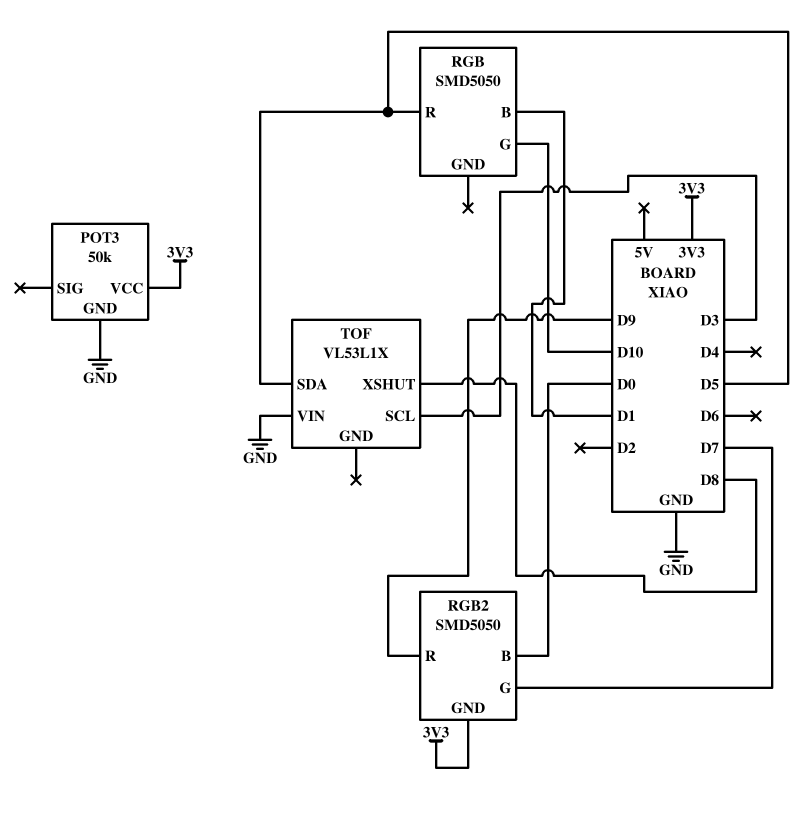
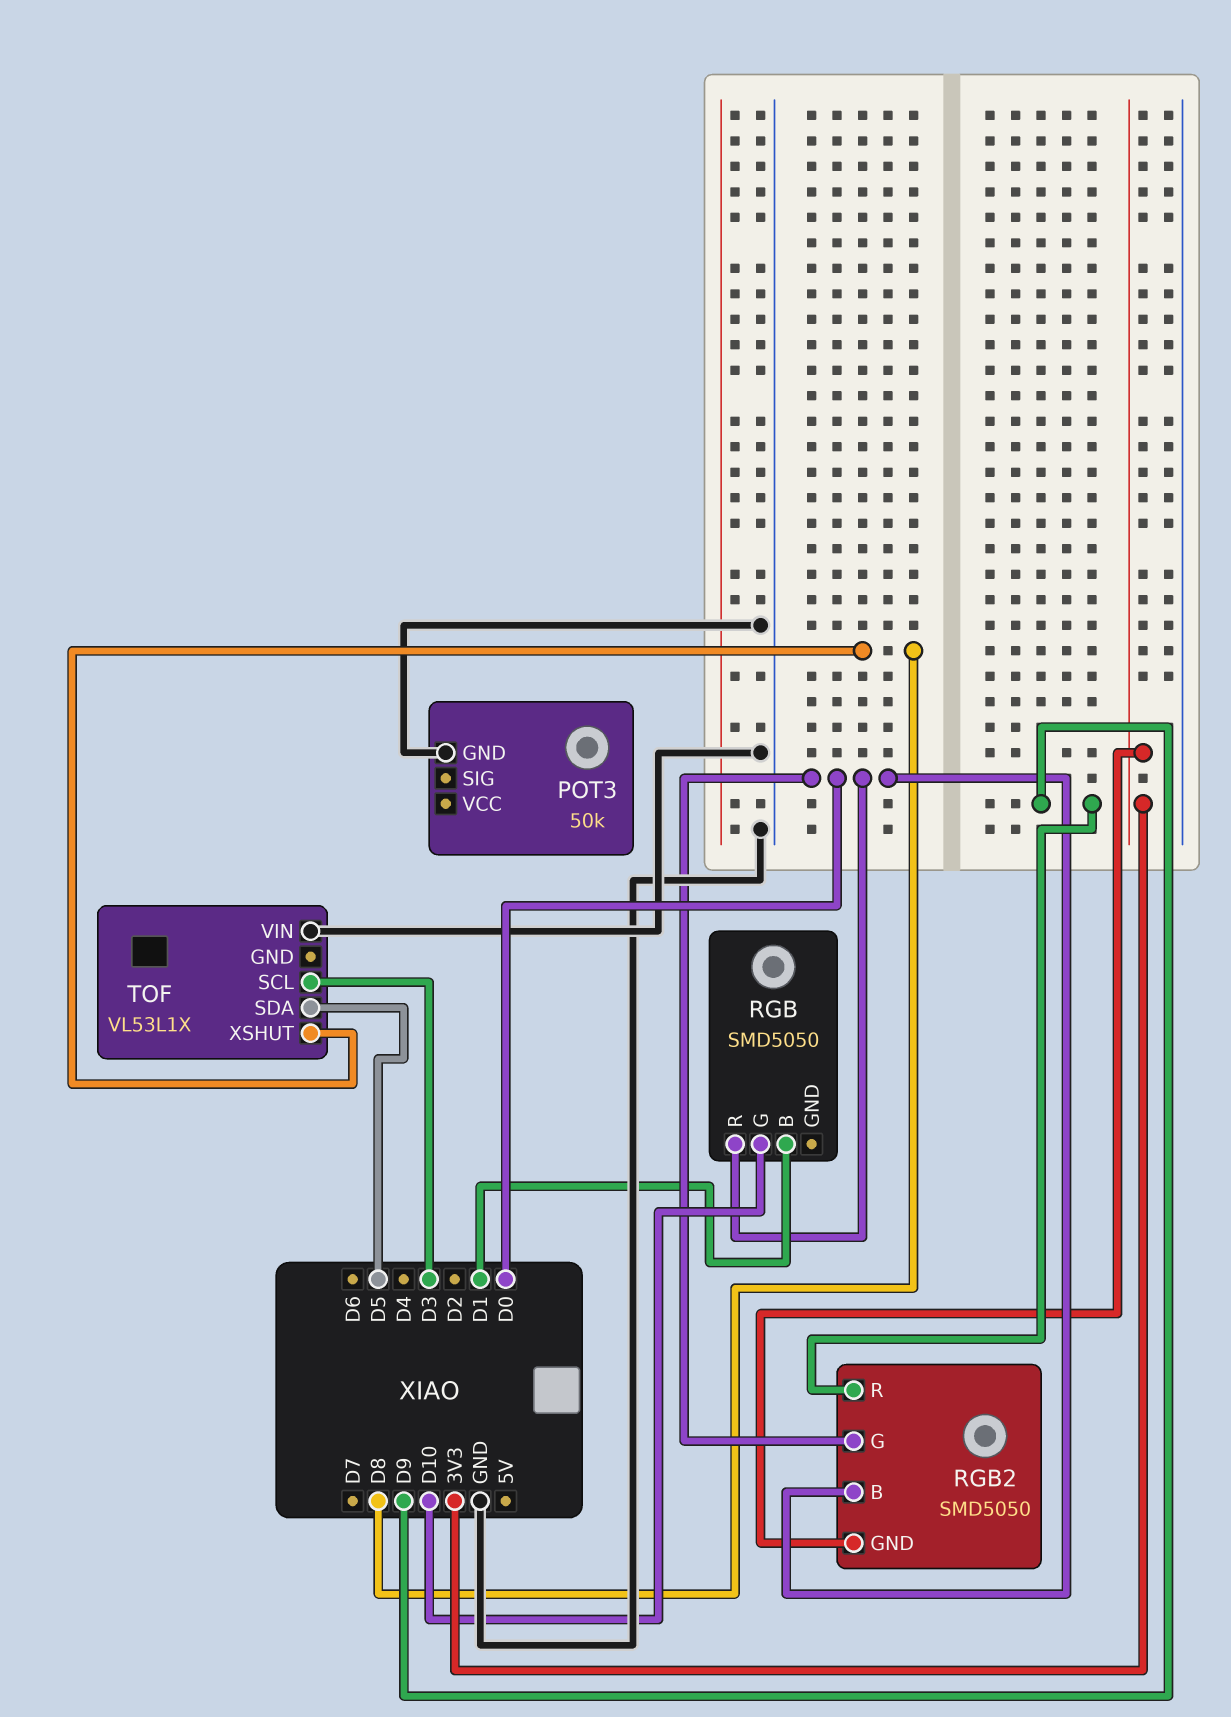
POT3 pin VCC: 3V3 -> none
RGB pin R: D5 -> D0
RGB2 pin G: D7 -> D0

